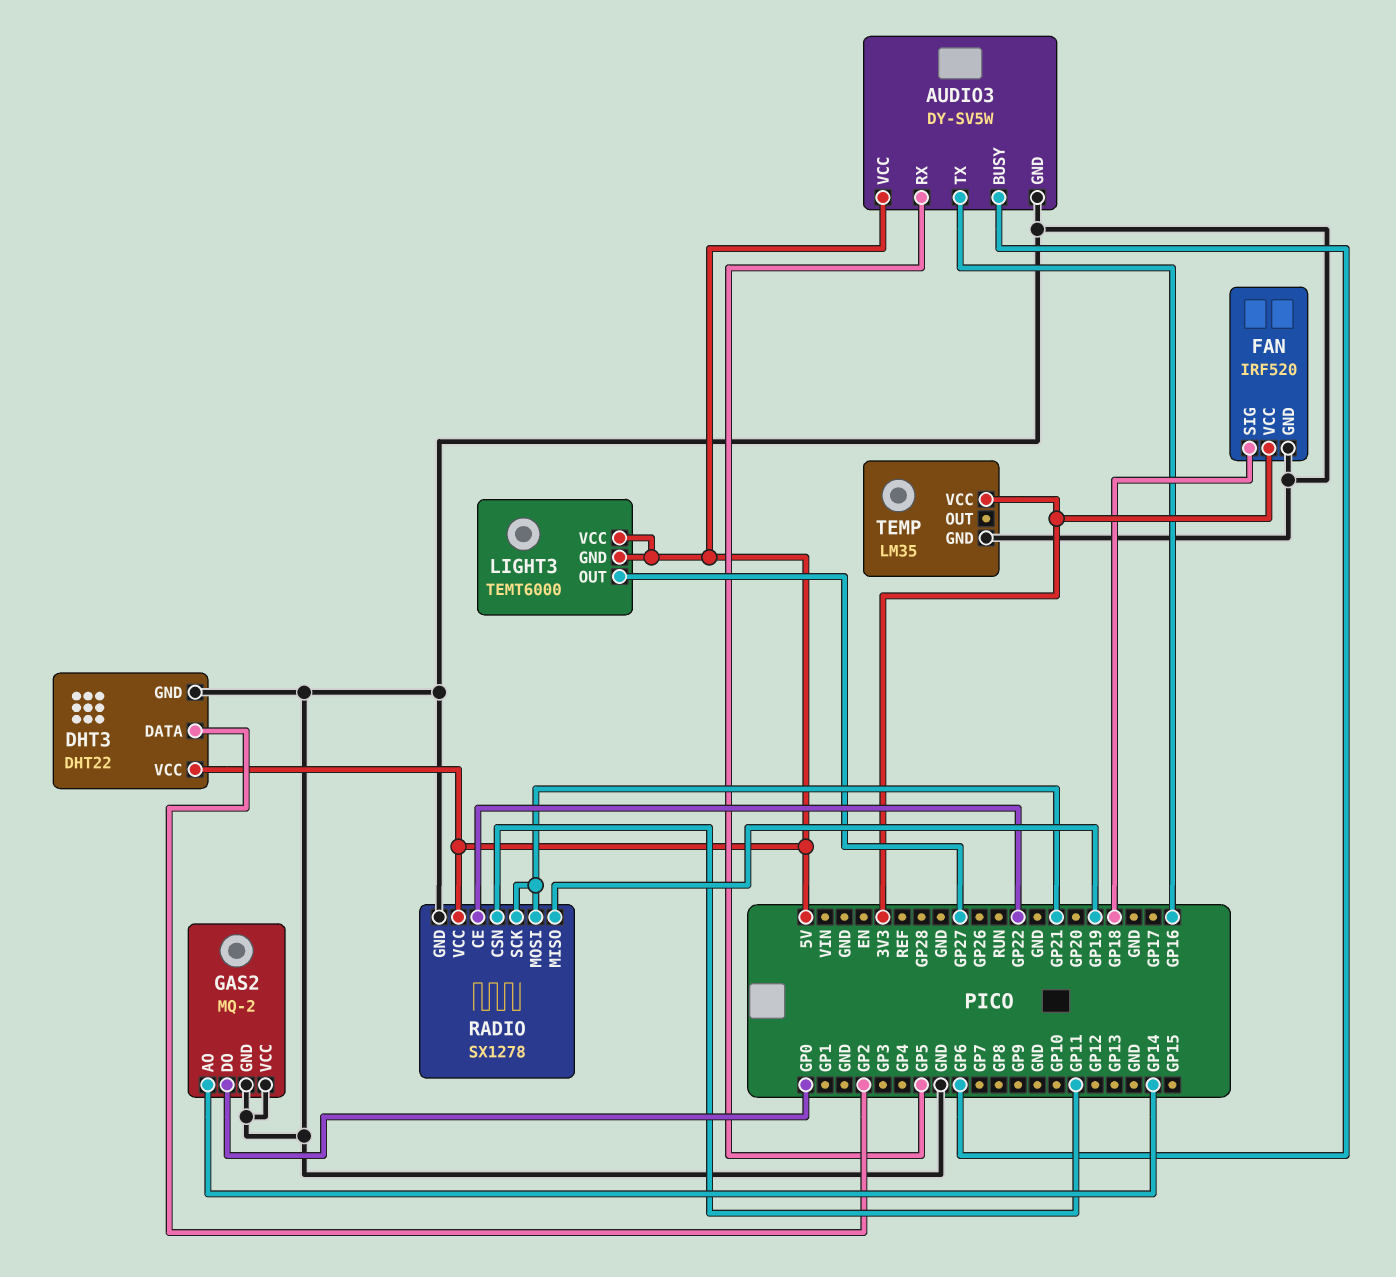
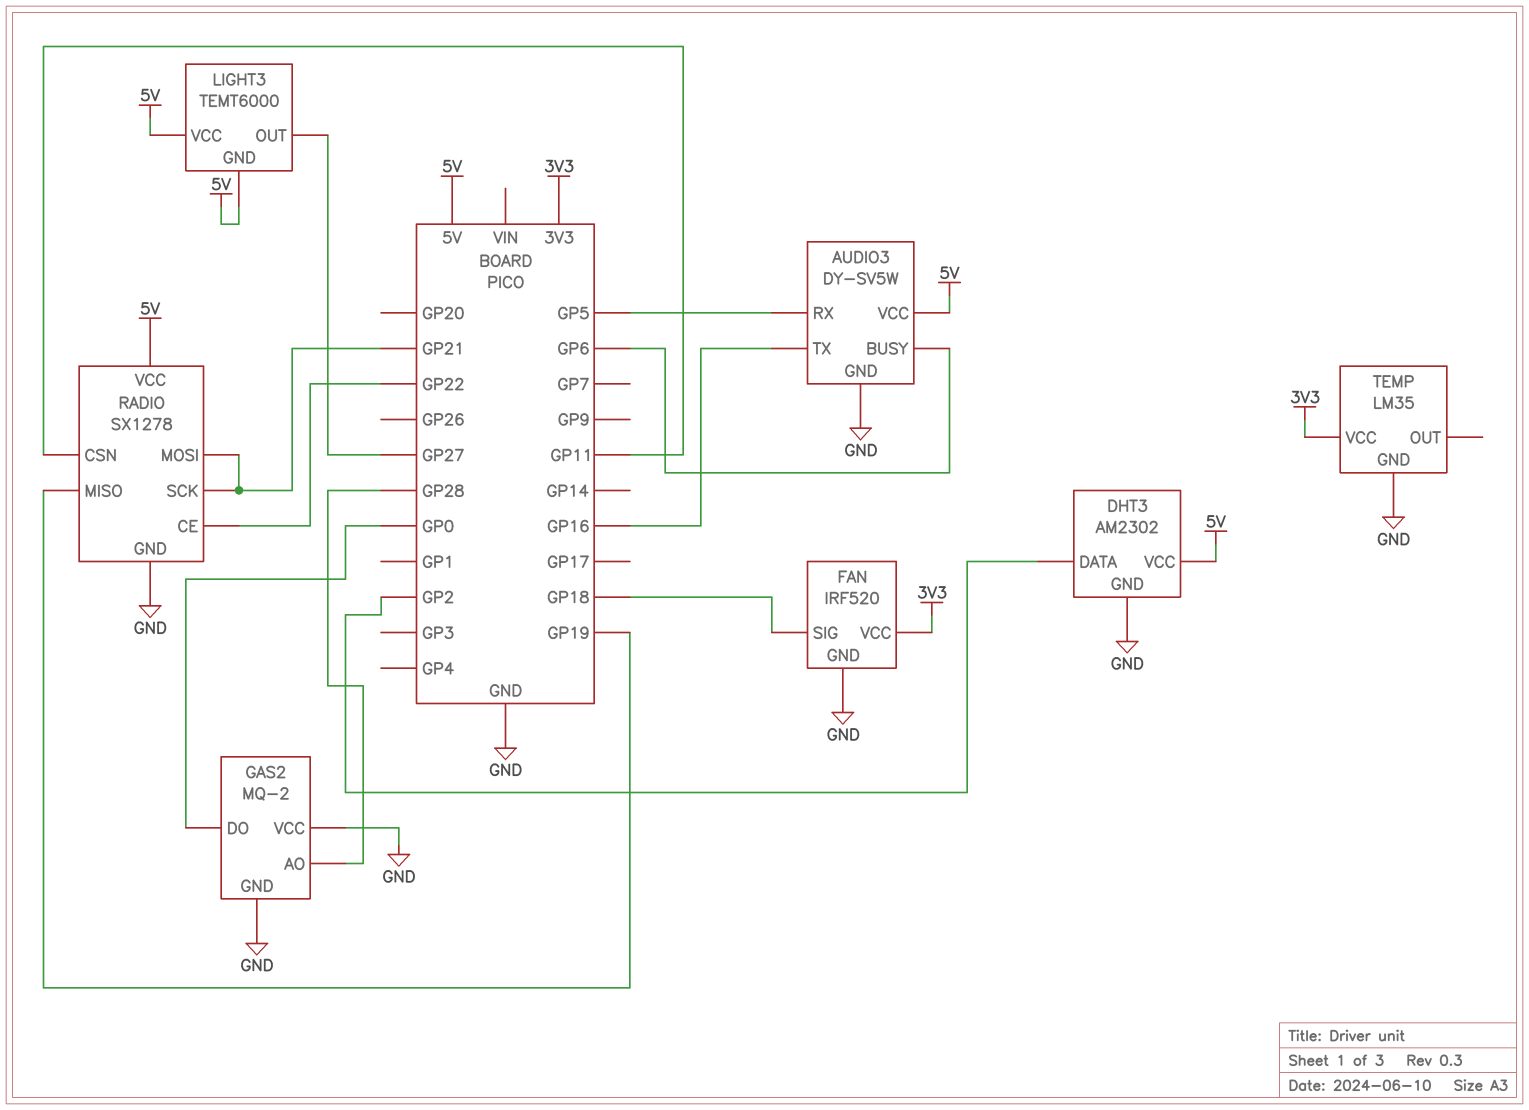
DHT3: DHT22 -> AM2302
GAS2 pin AO: GP14 -> GP28

